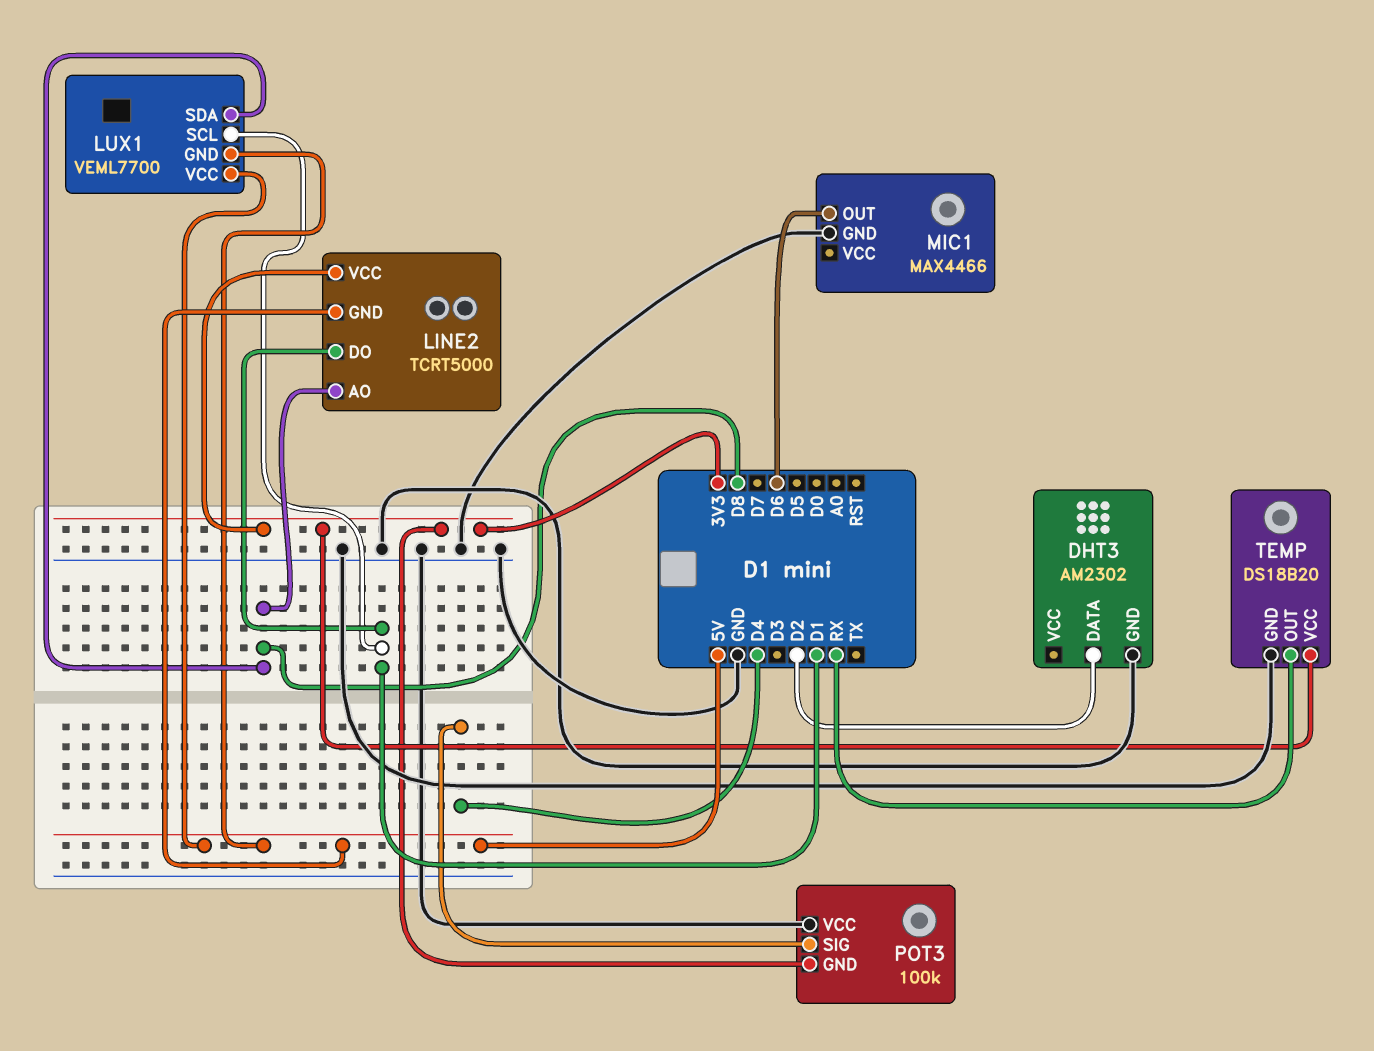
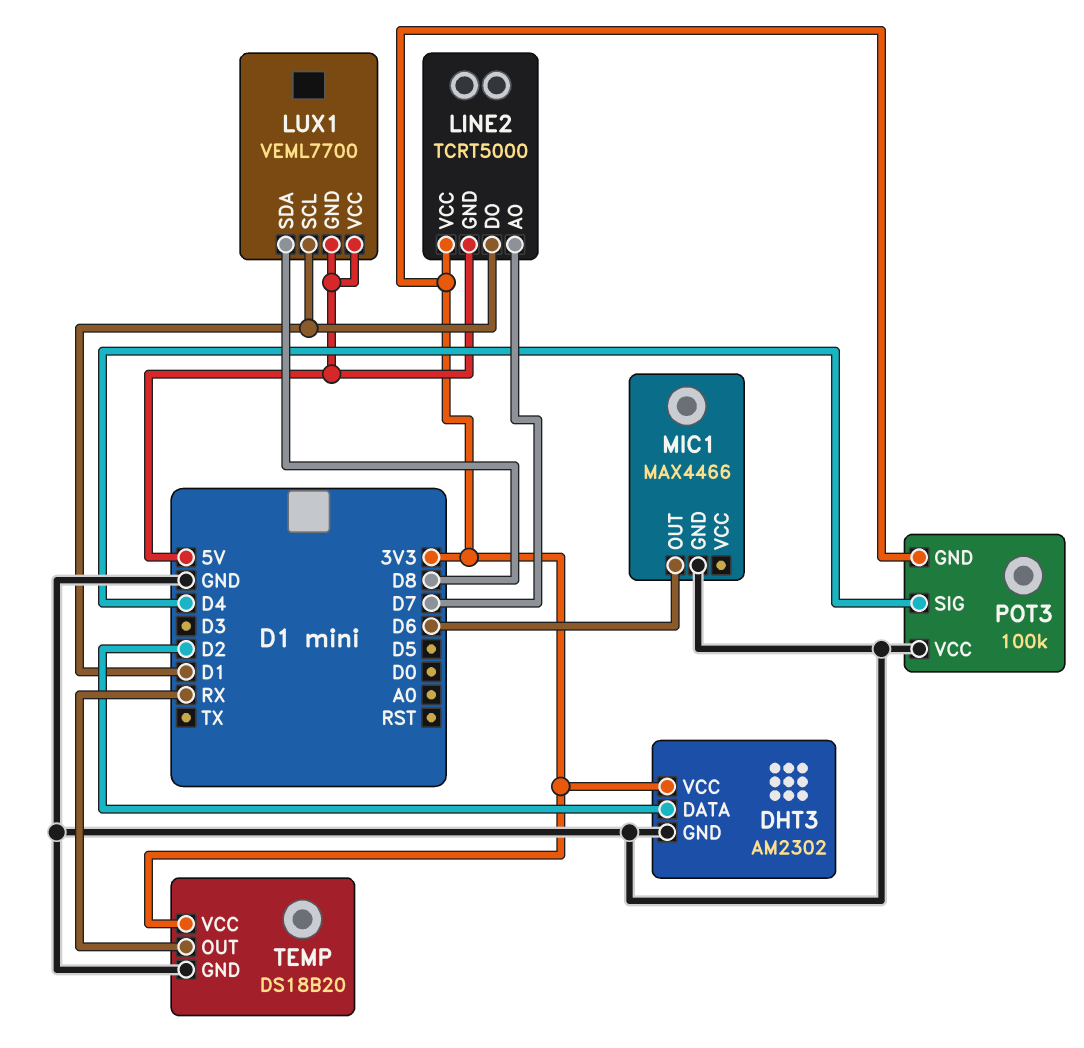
DHT3 pin VCC: none -> 3V3
LINE2 pin AO: D8 -> D7

